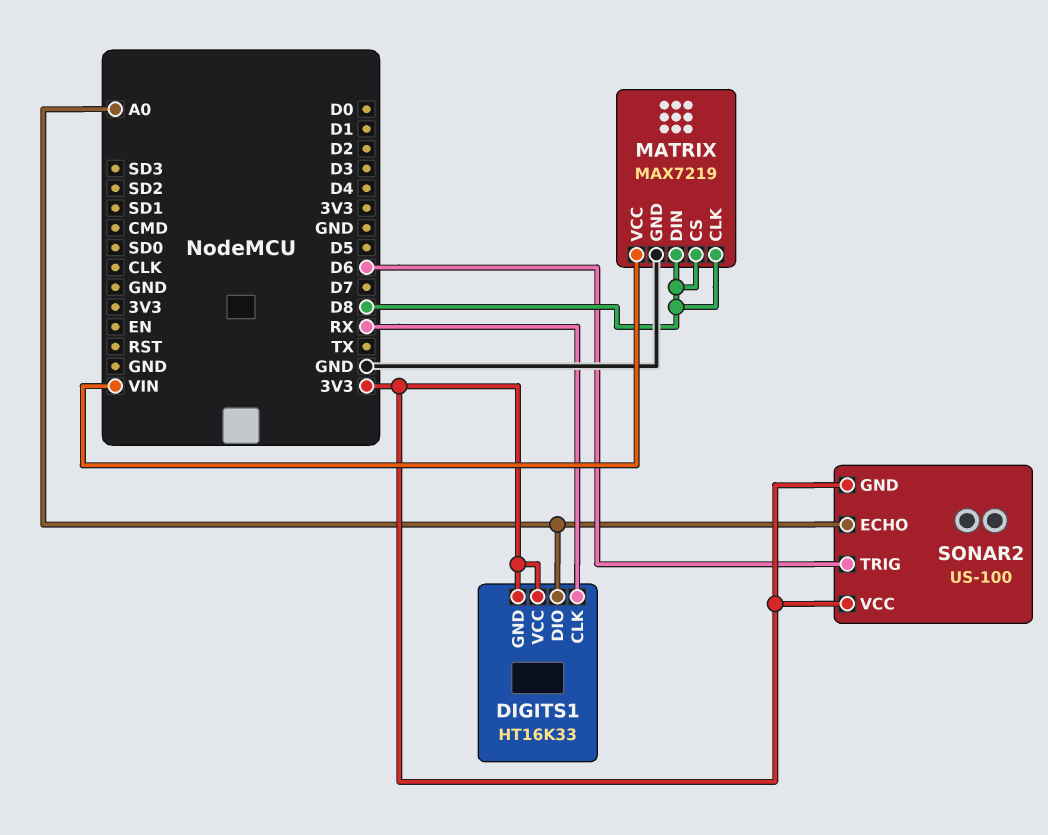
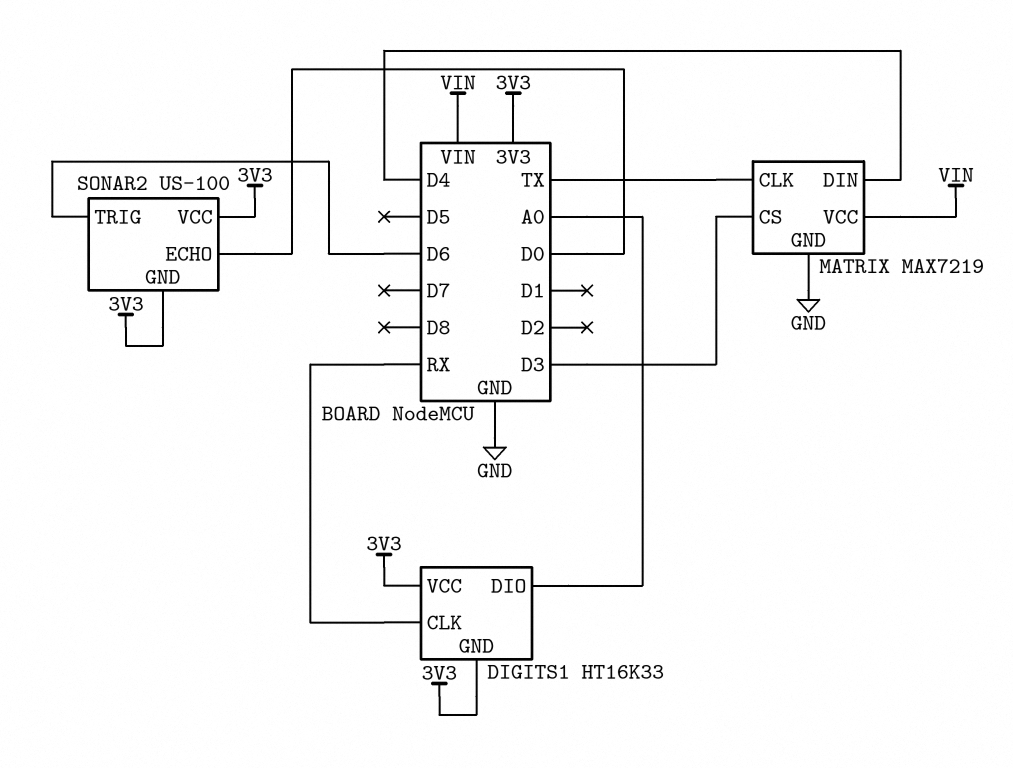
MATRIX pin CLK: D8 -> TX
MATRIX pin CS: D8 -> D3
MATRIX pin DIN: D8 -> D4
SONAR2 pin ECHO: A0 -> D0

